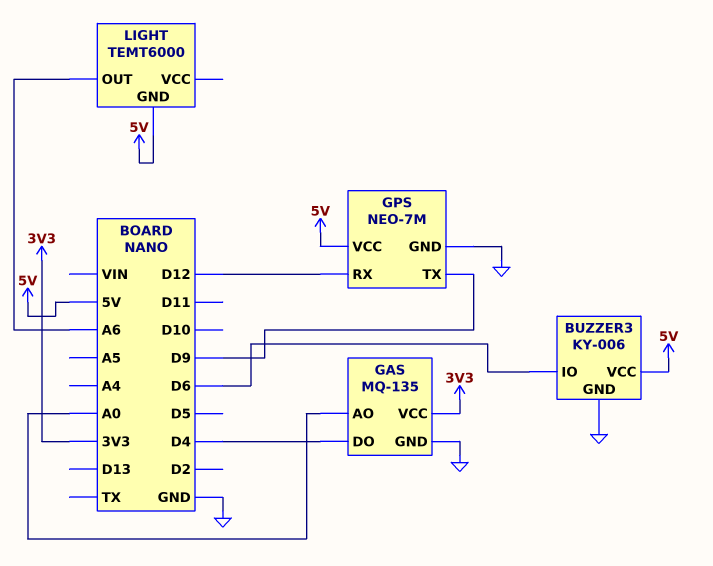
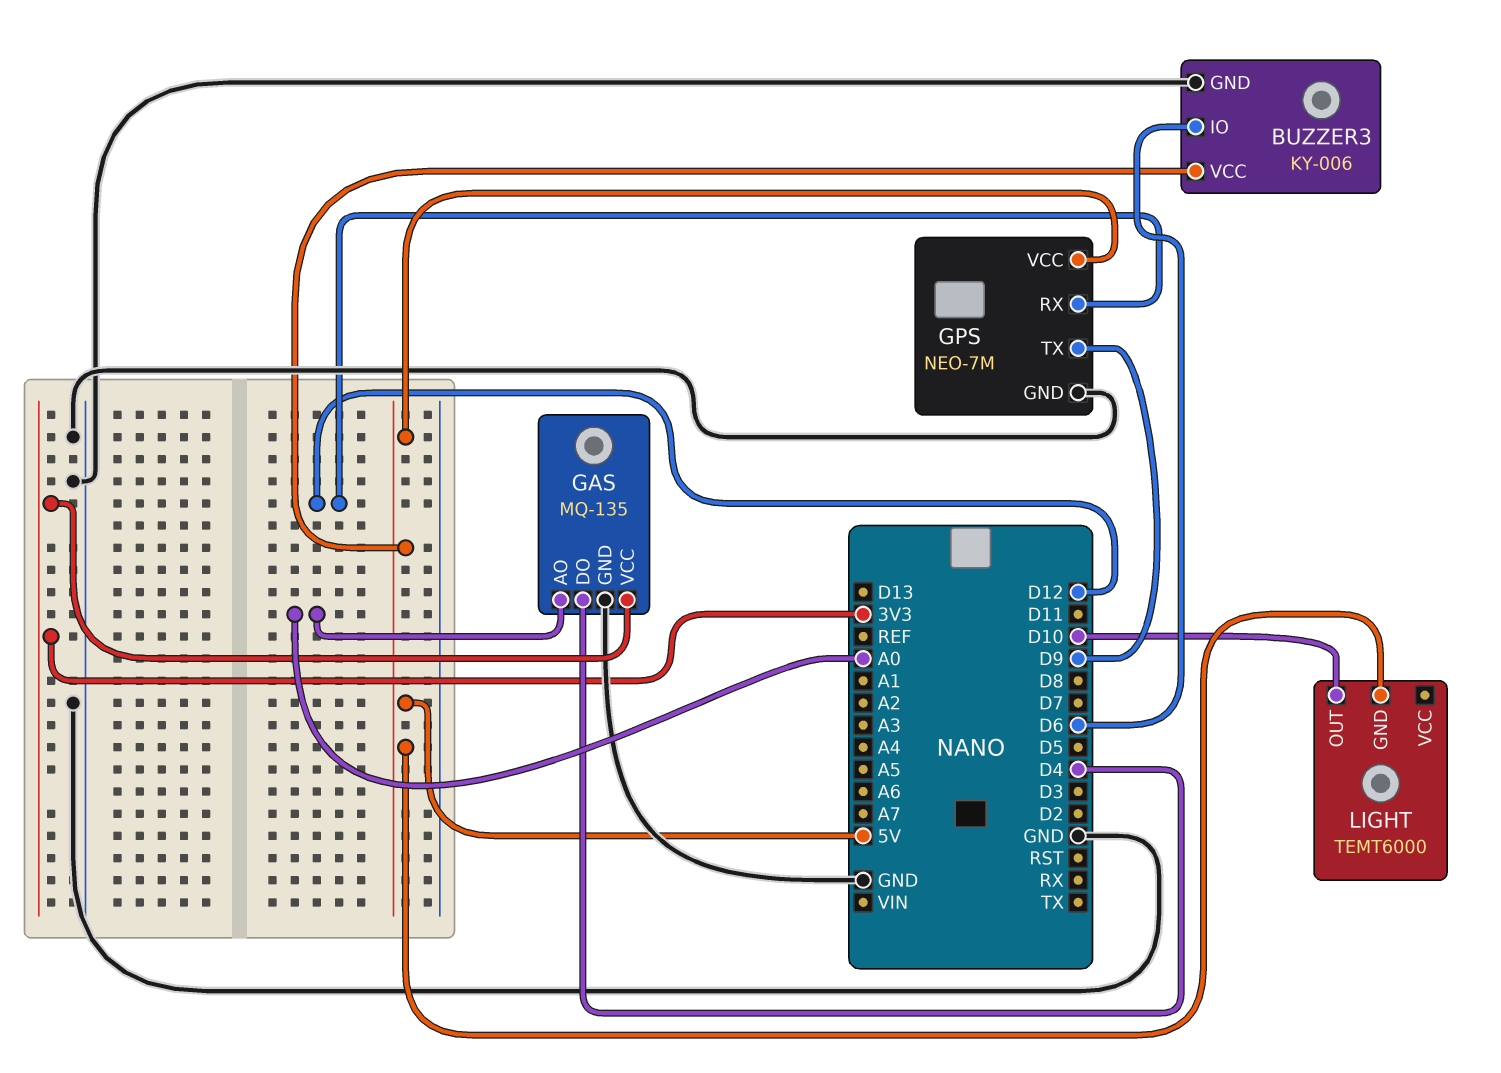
LIGHT pin OUT: A6 -> D10

